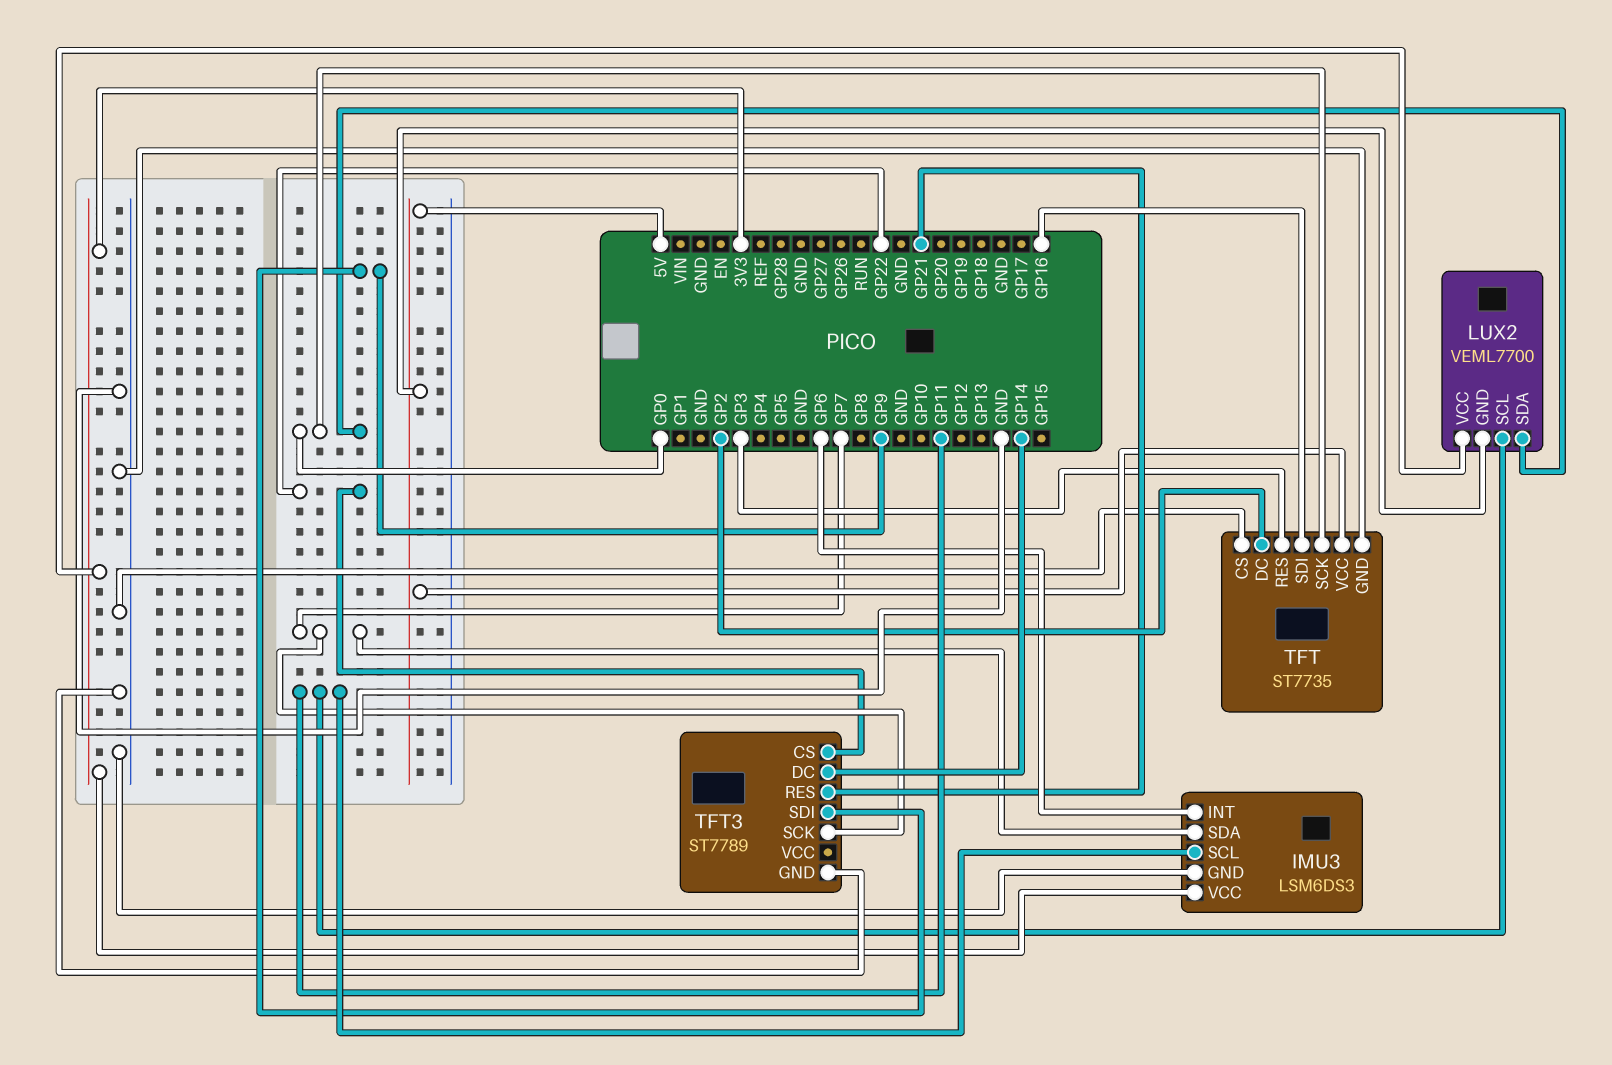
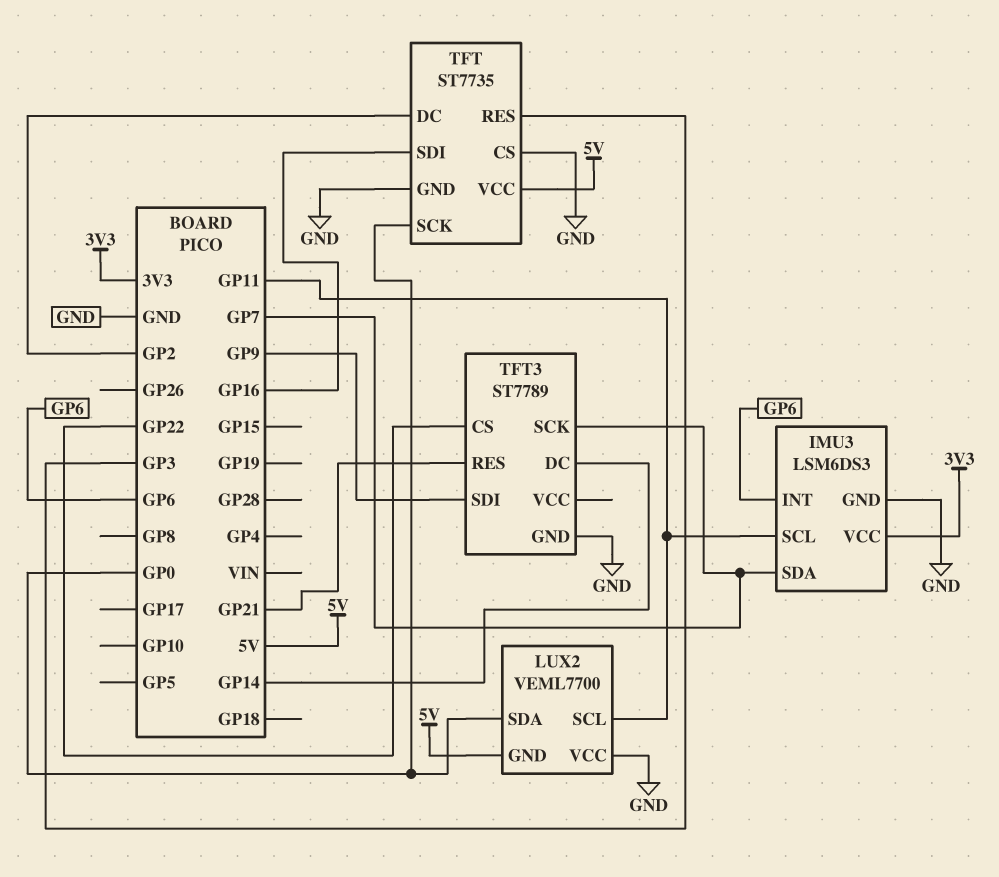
LUX2 pin VCC: 3V3 -> GND

